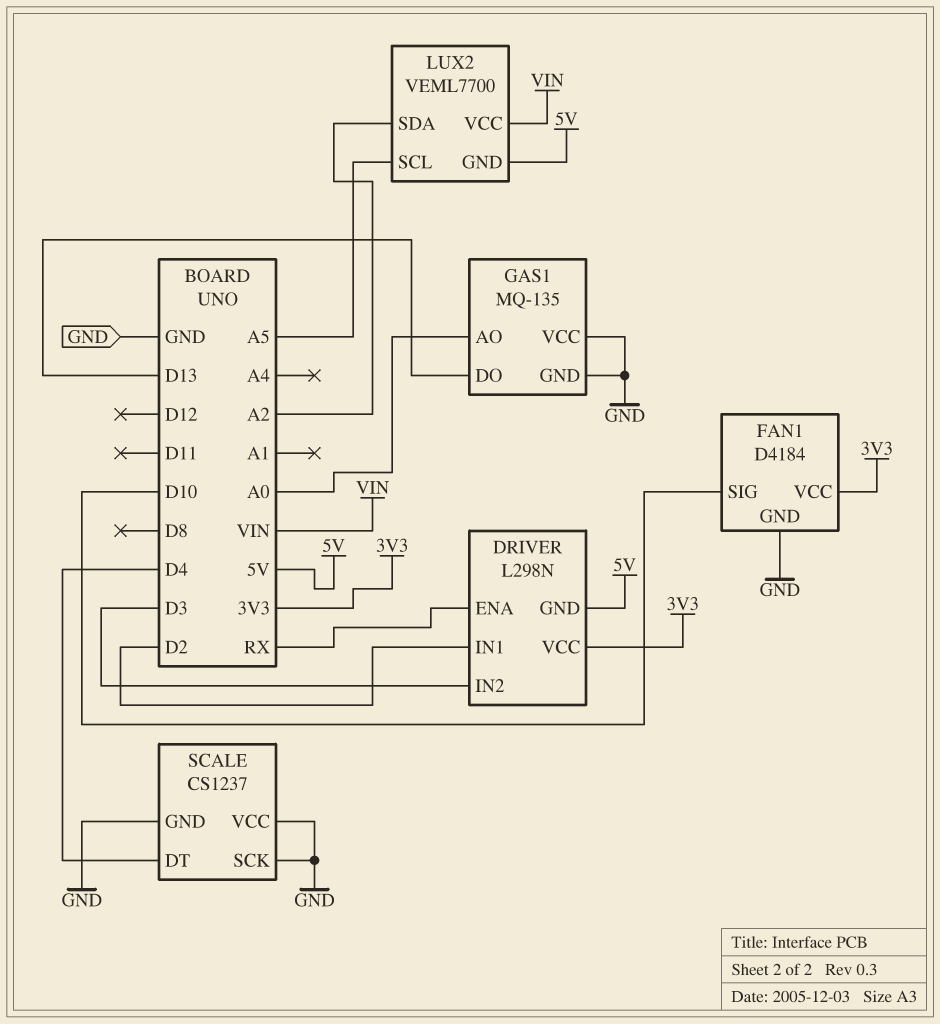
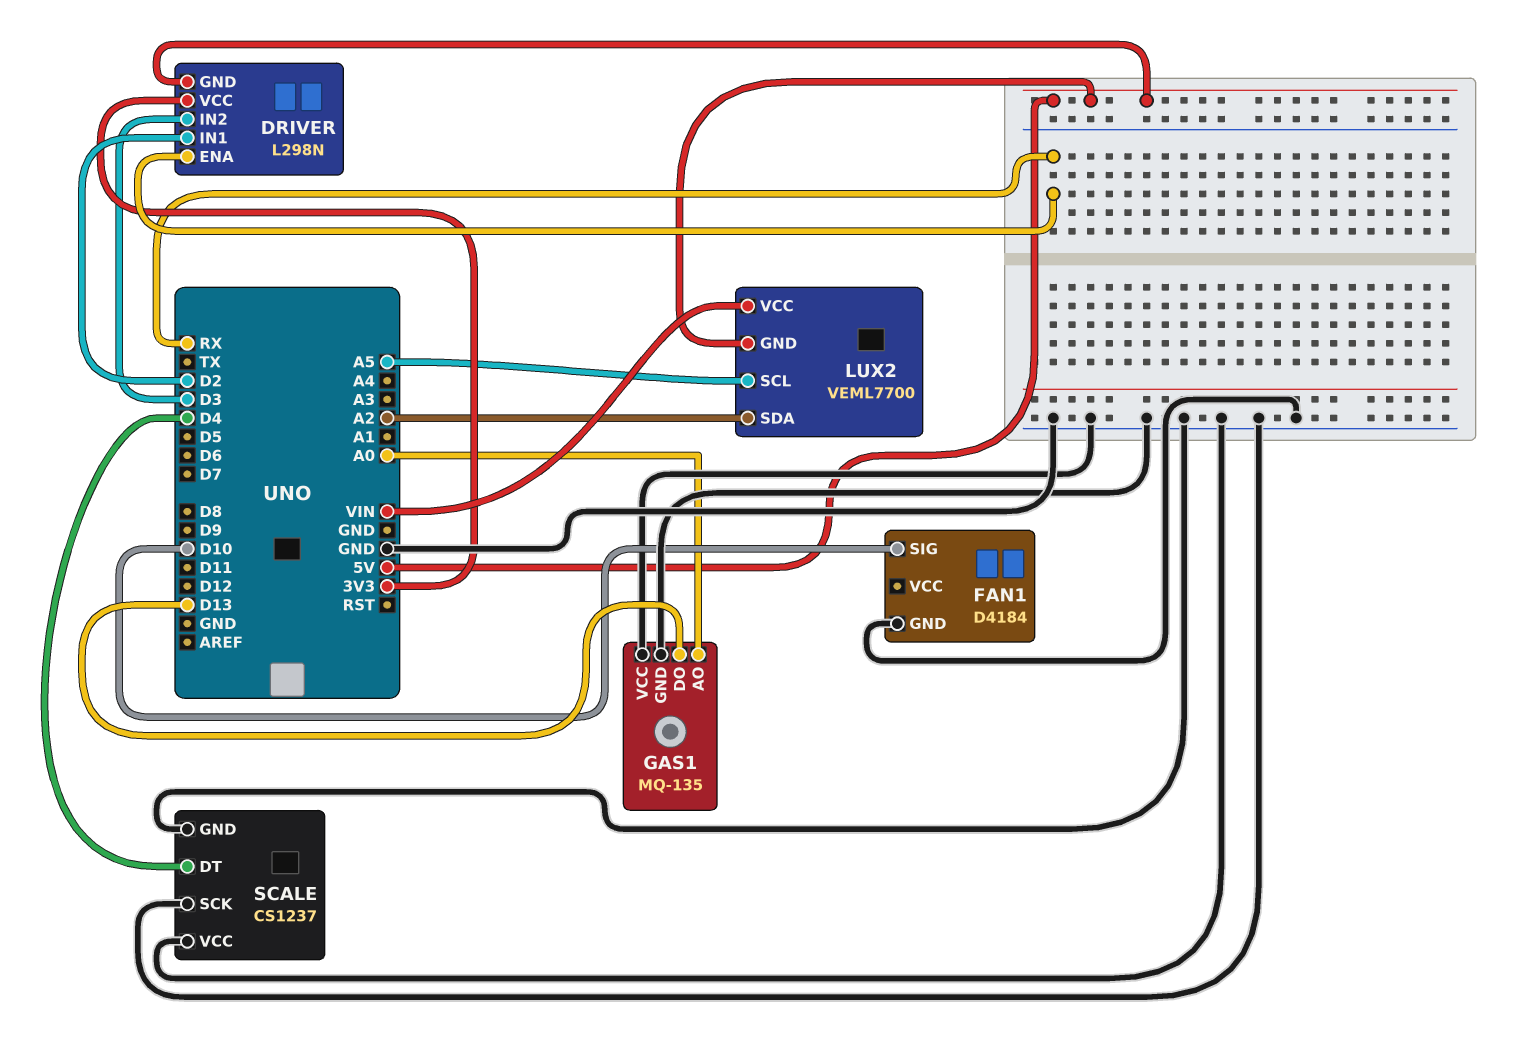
FAN1 pin VCC: 3V3 -> none

